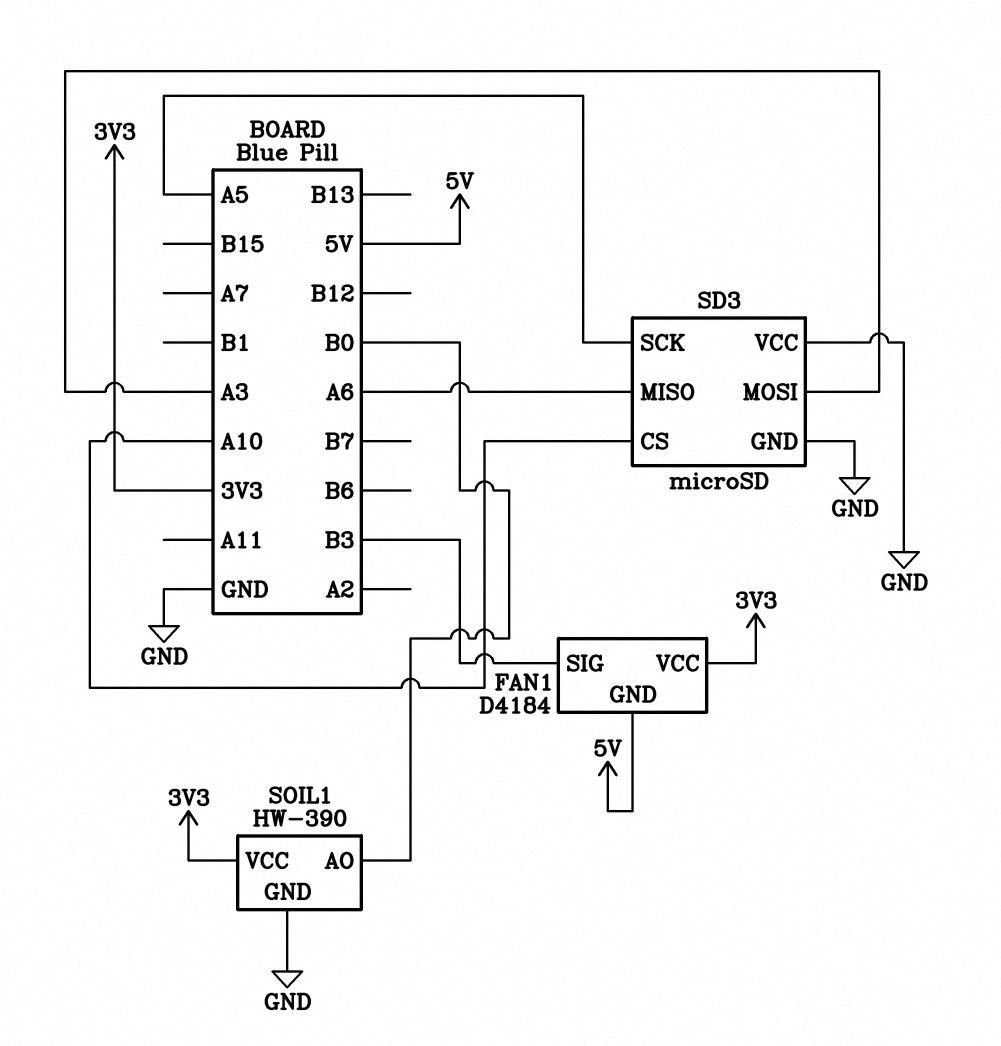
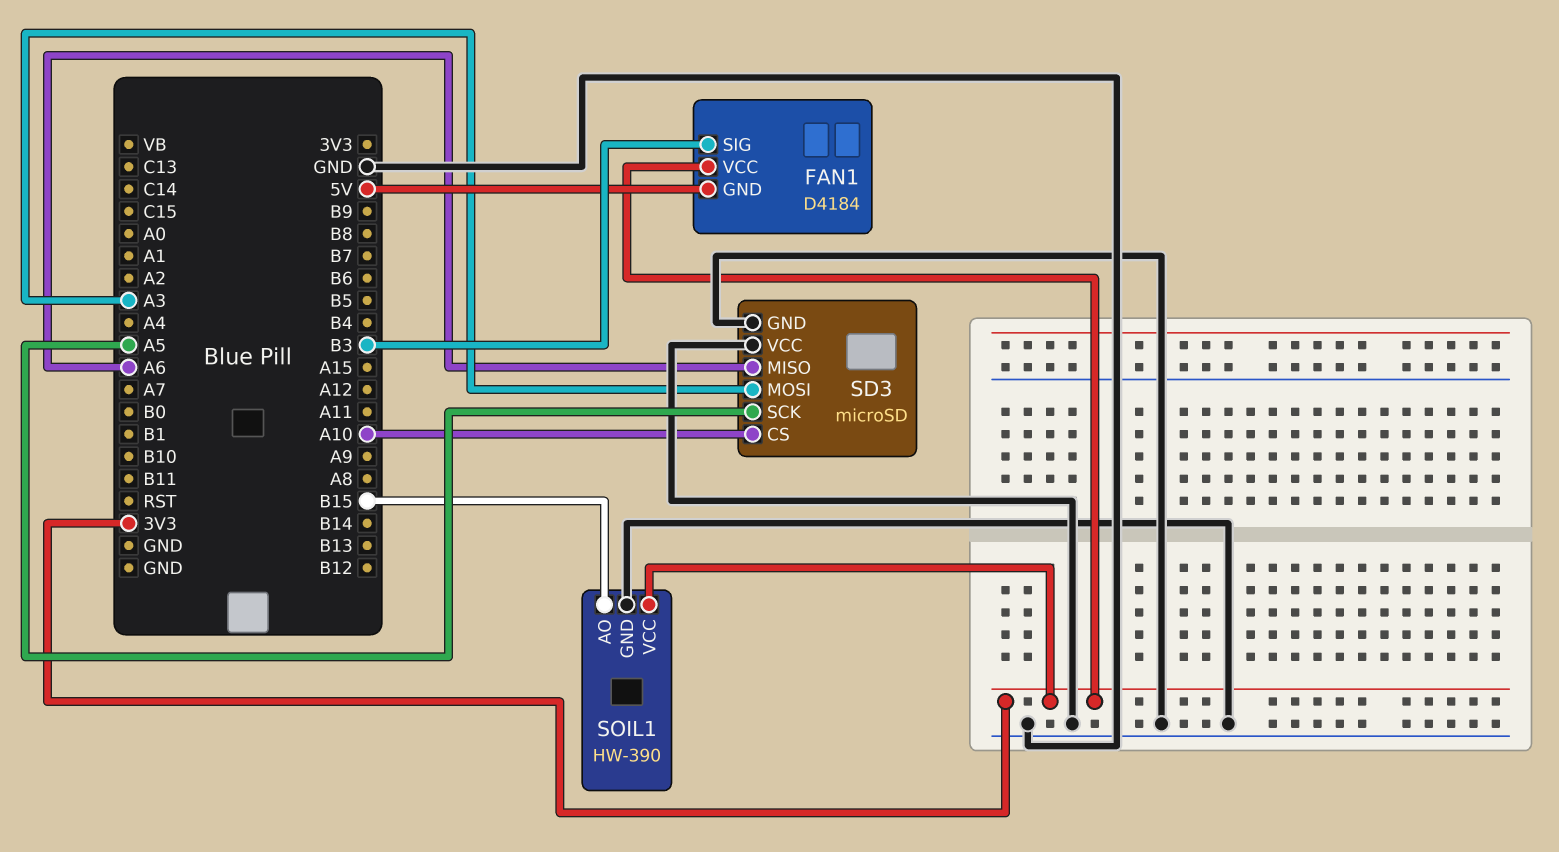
SOIL1 pin AO: B0 -> B15

